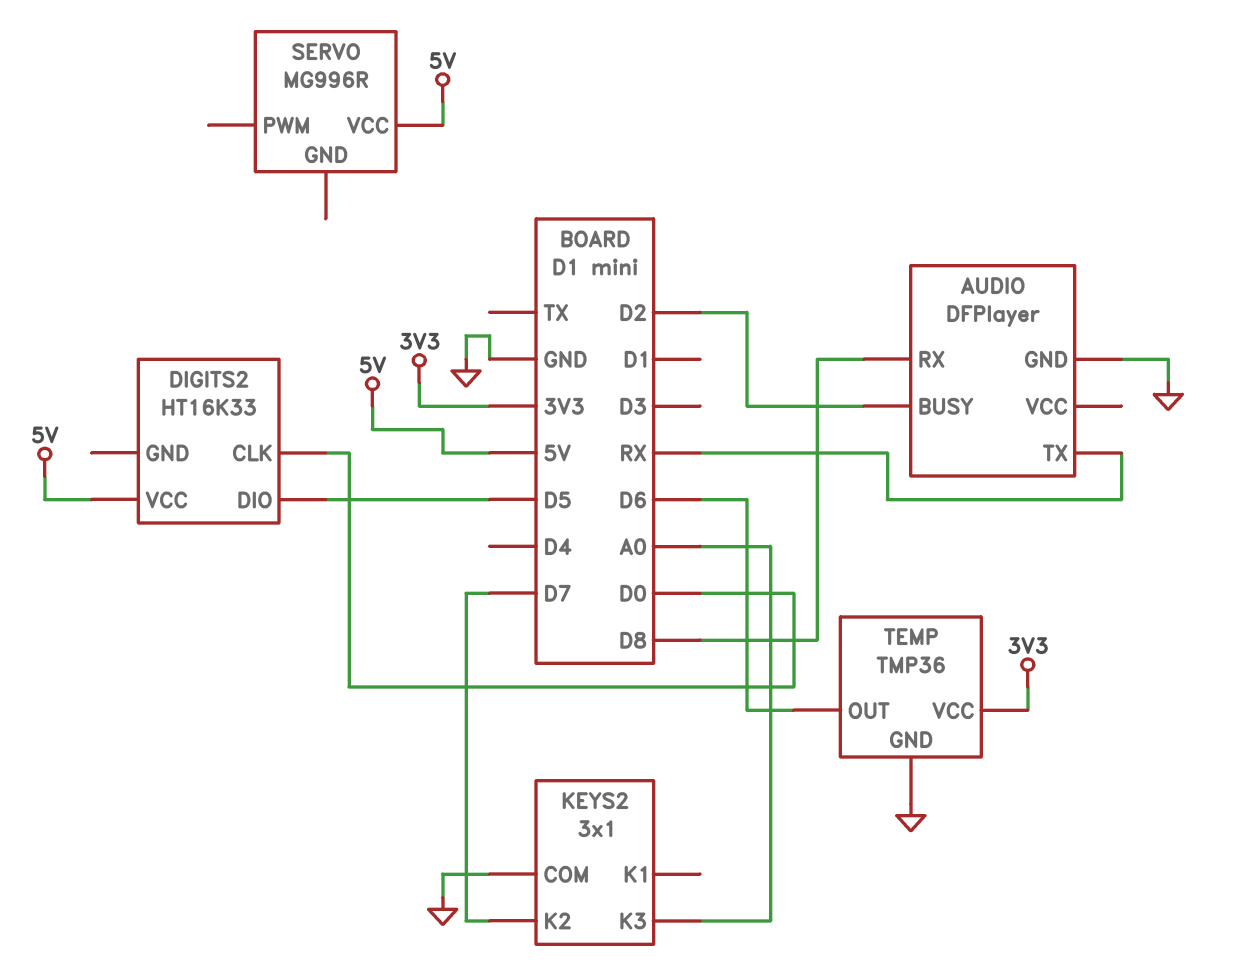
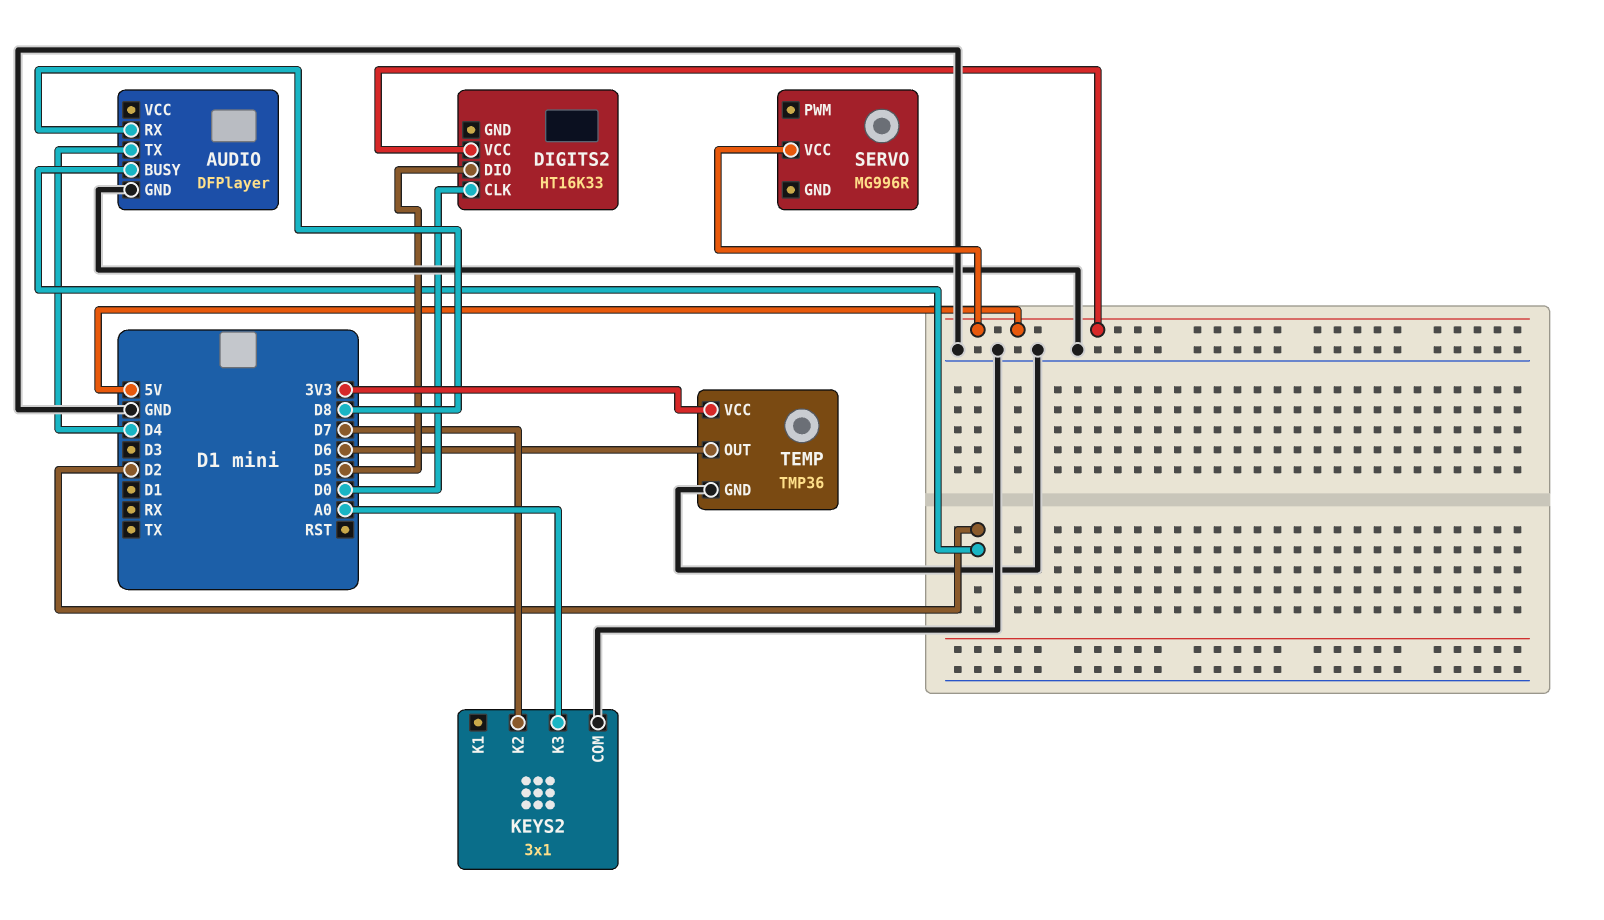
AUDIO pin TX: RX -> D4

